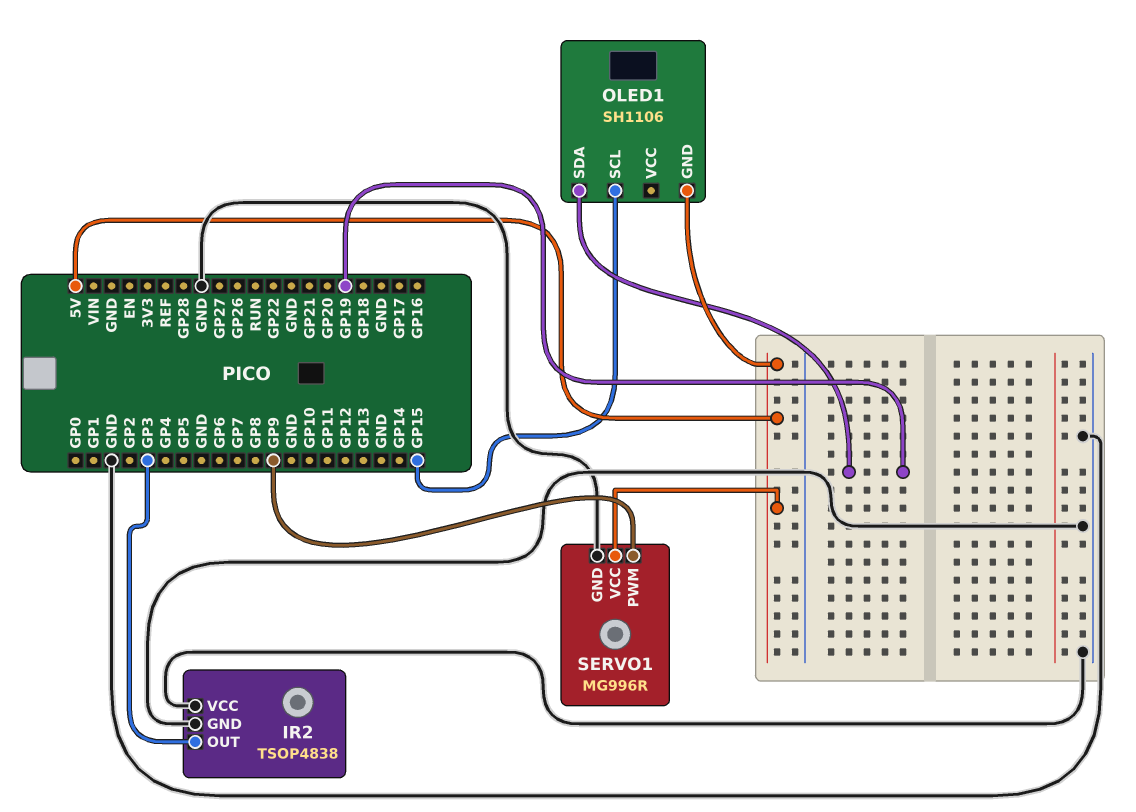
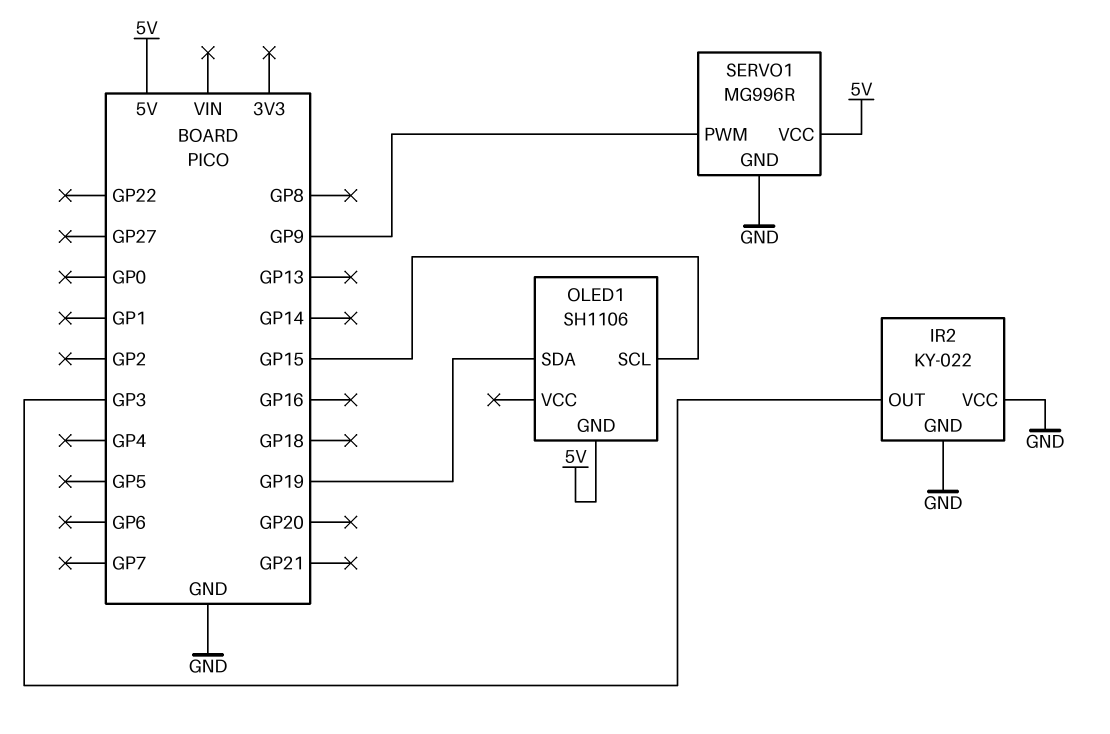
IR2: TSOP4838 -> KY-022

